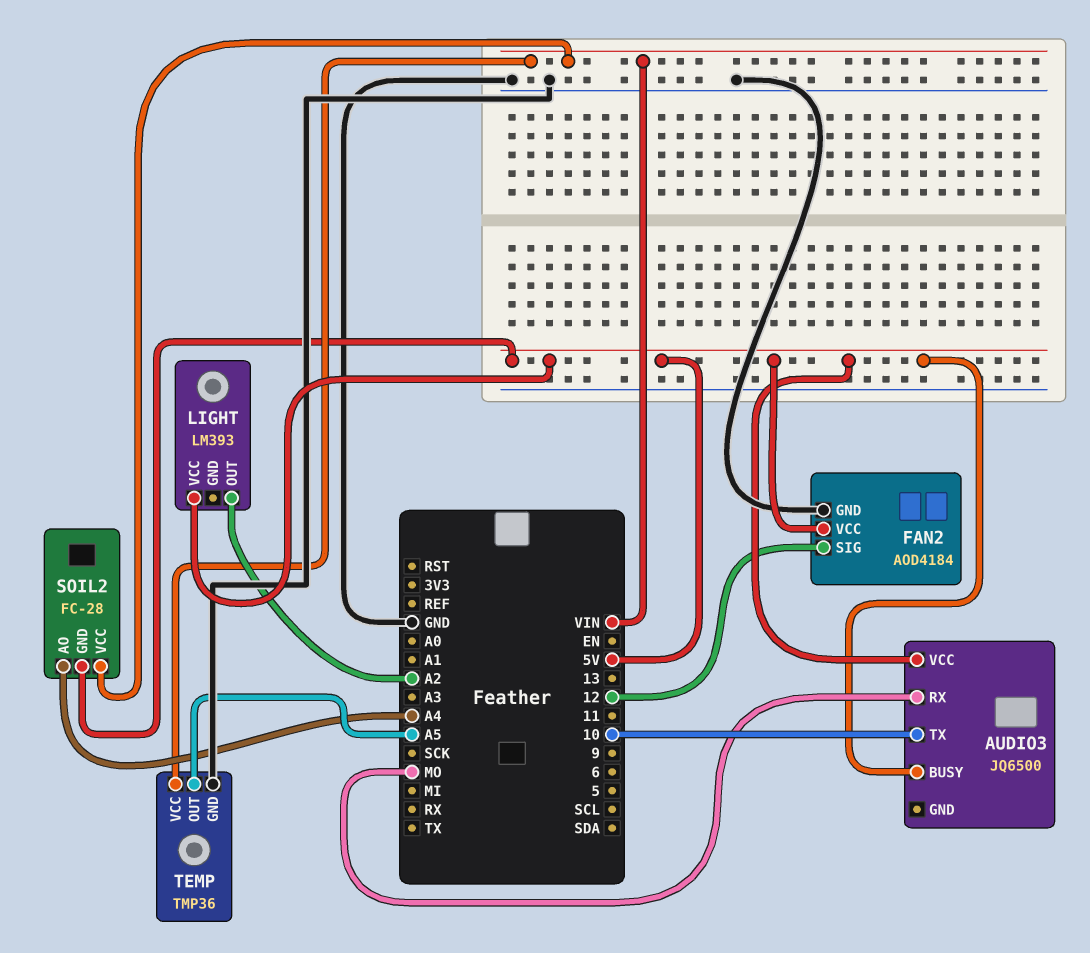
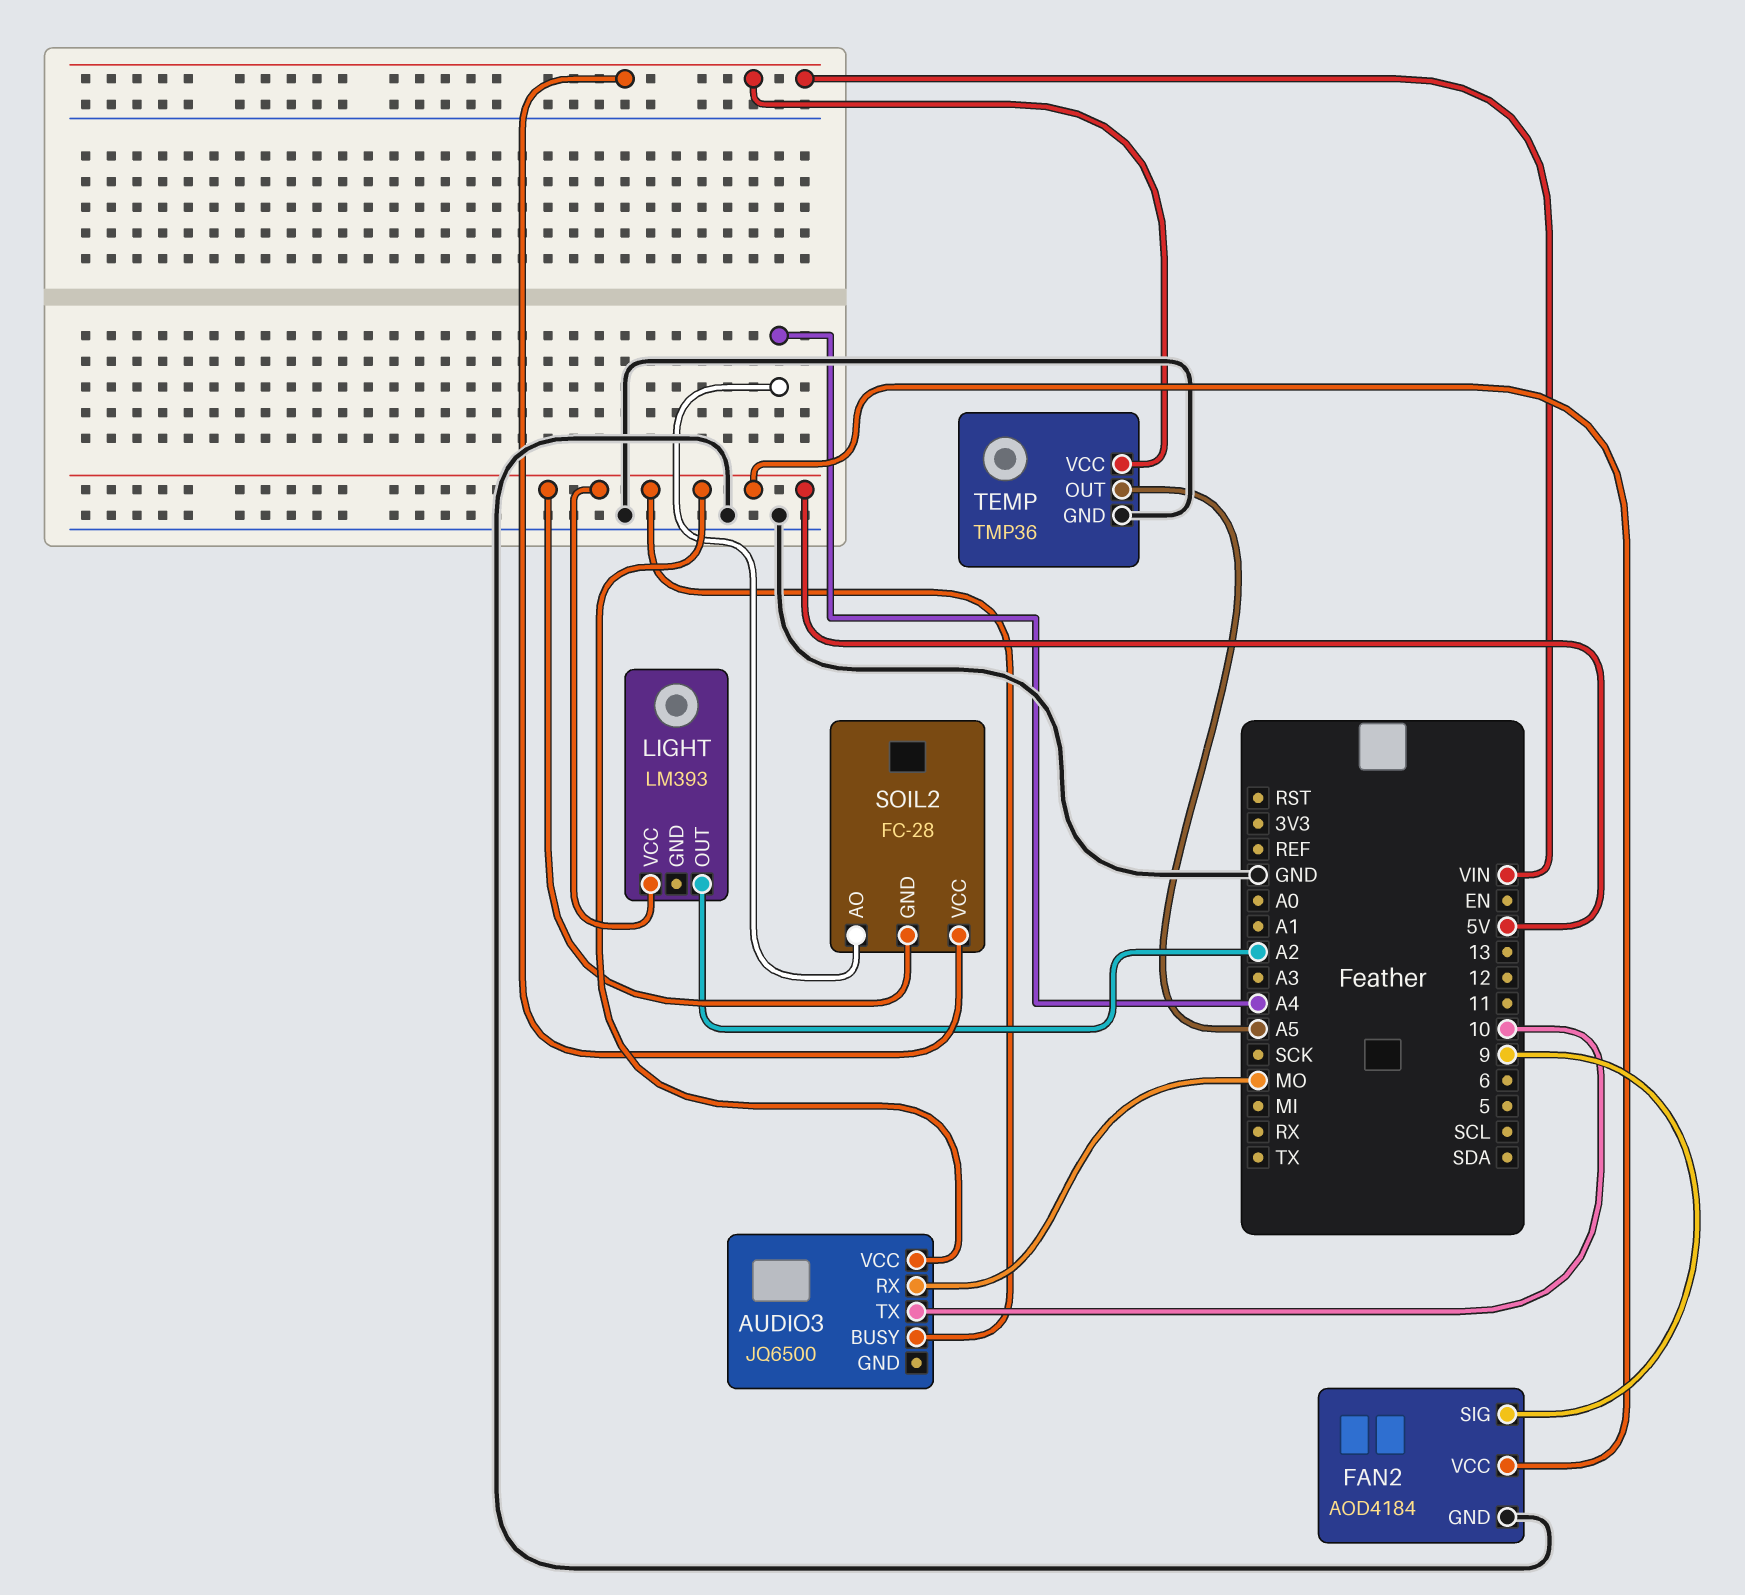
FAN2 pin SIG: 12 -> 9

